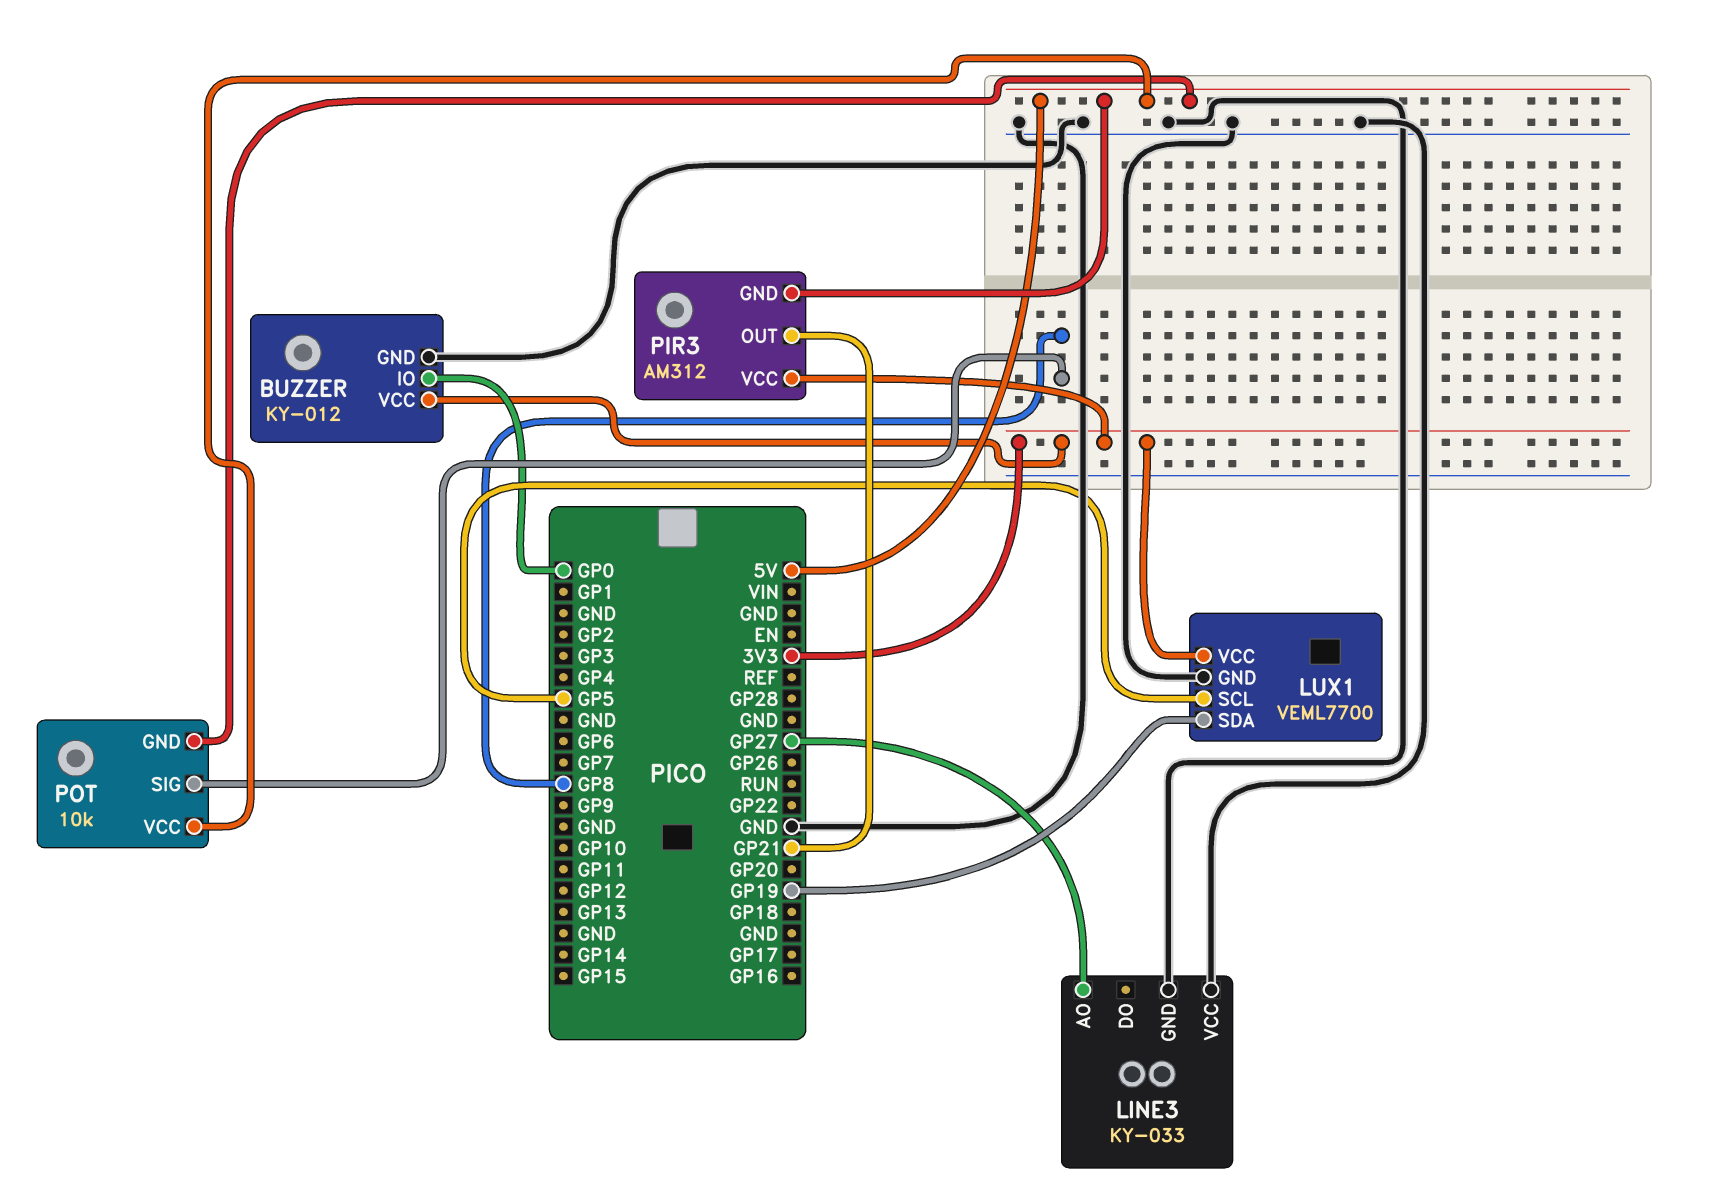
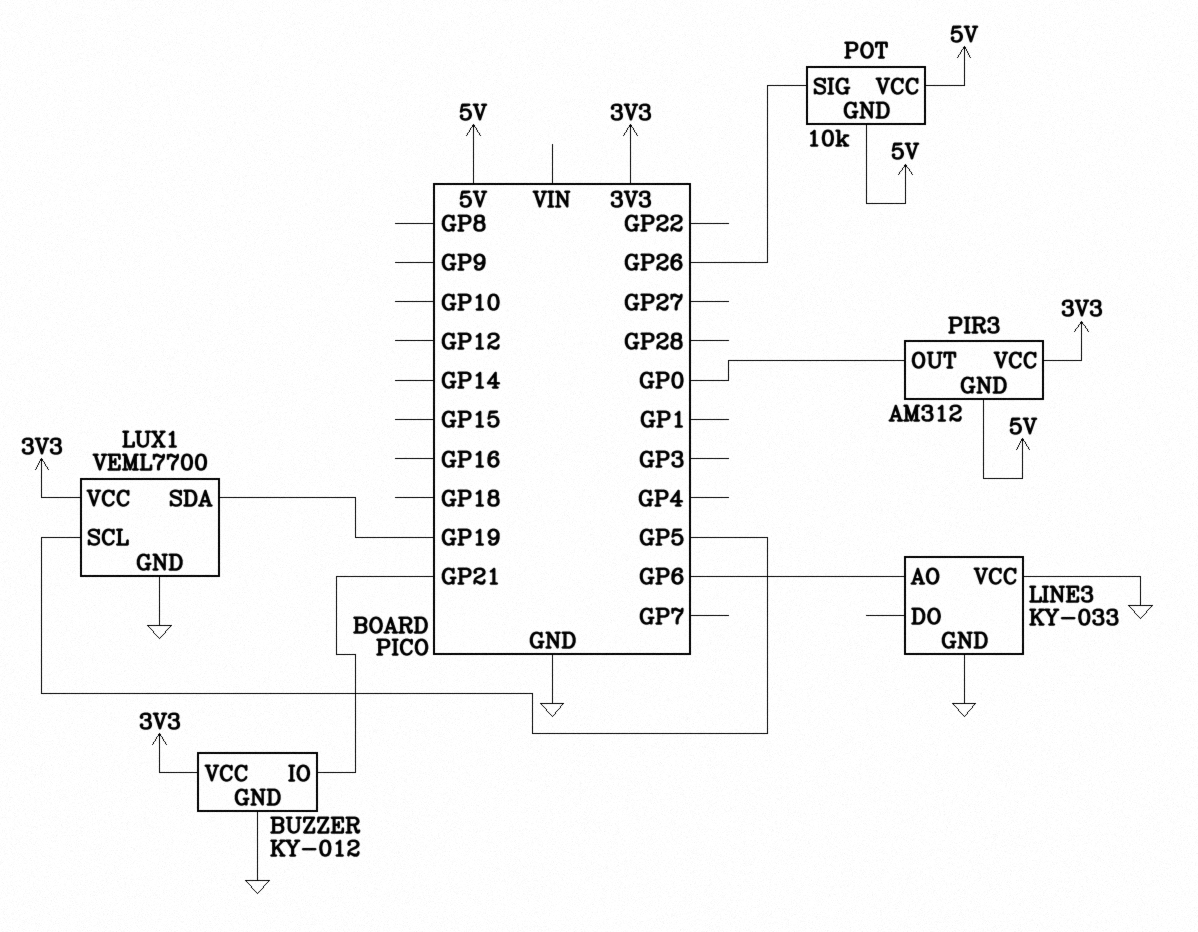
BUZZER pin IO: GP0 -> GP21
LINE3 pin AO: GP27 -> GP6
PIR3 pin OUT: GP21 -> GP0
POT pin SIG: GP8 -> GP26

